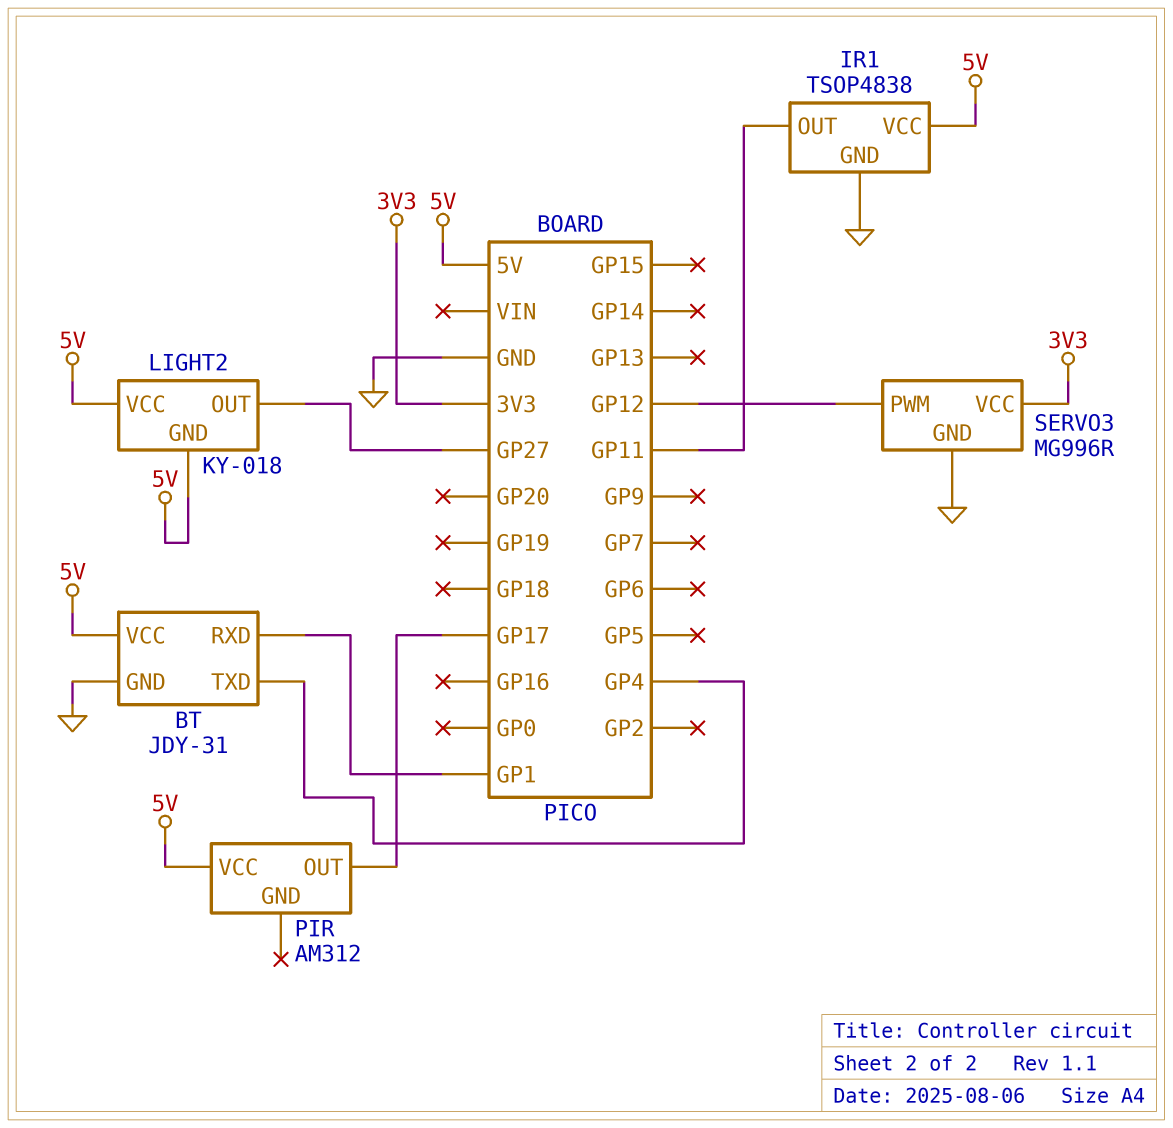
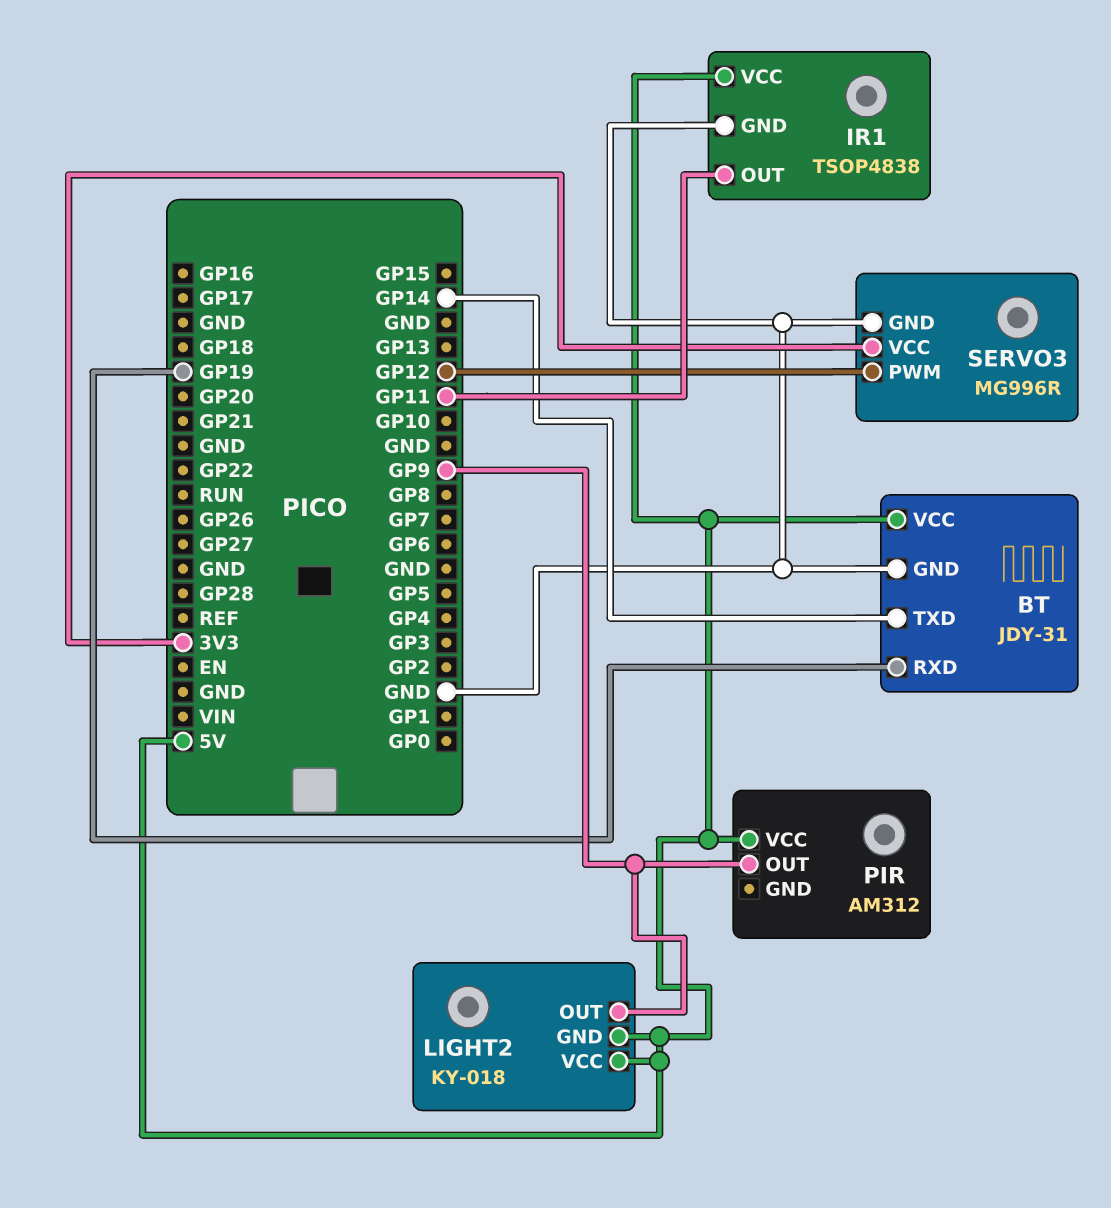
BT pin RXD: GP1 -> GP19
BT pin TXD: GP4 -> GP14
LIGHT2 pin OUT: GP27 -> GP9
PIR pin OUT: GP17 -> GP9

